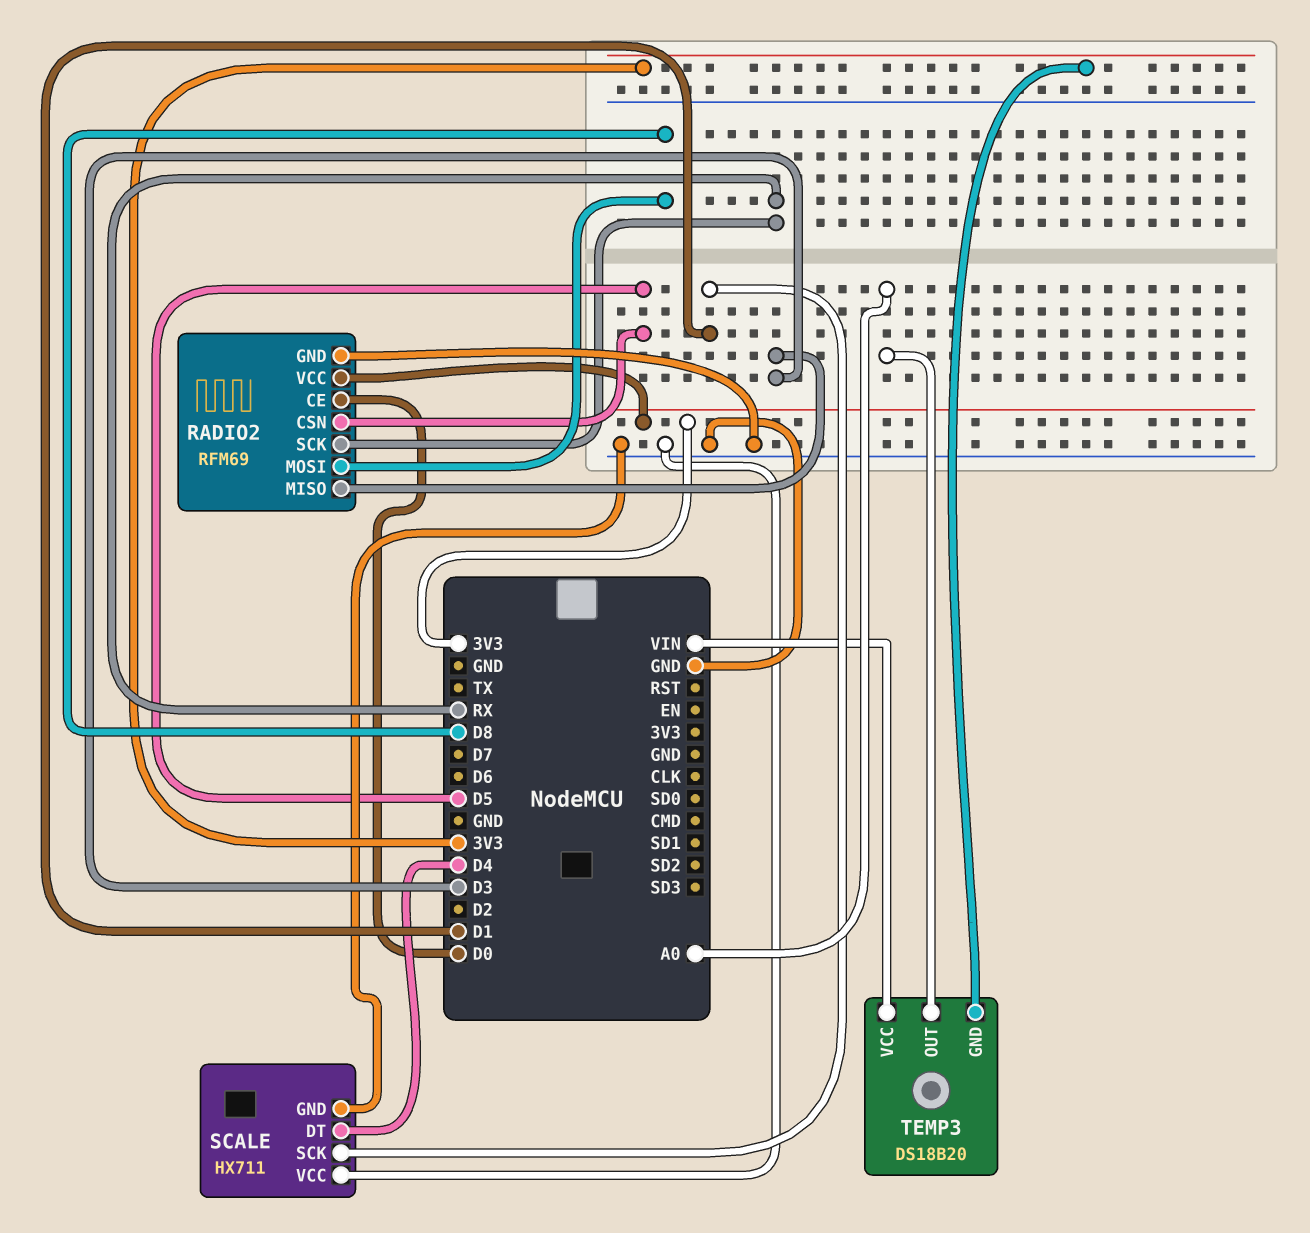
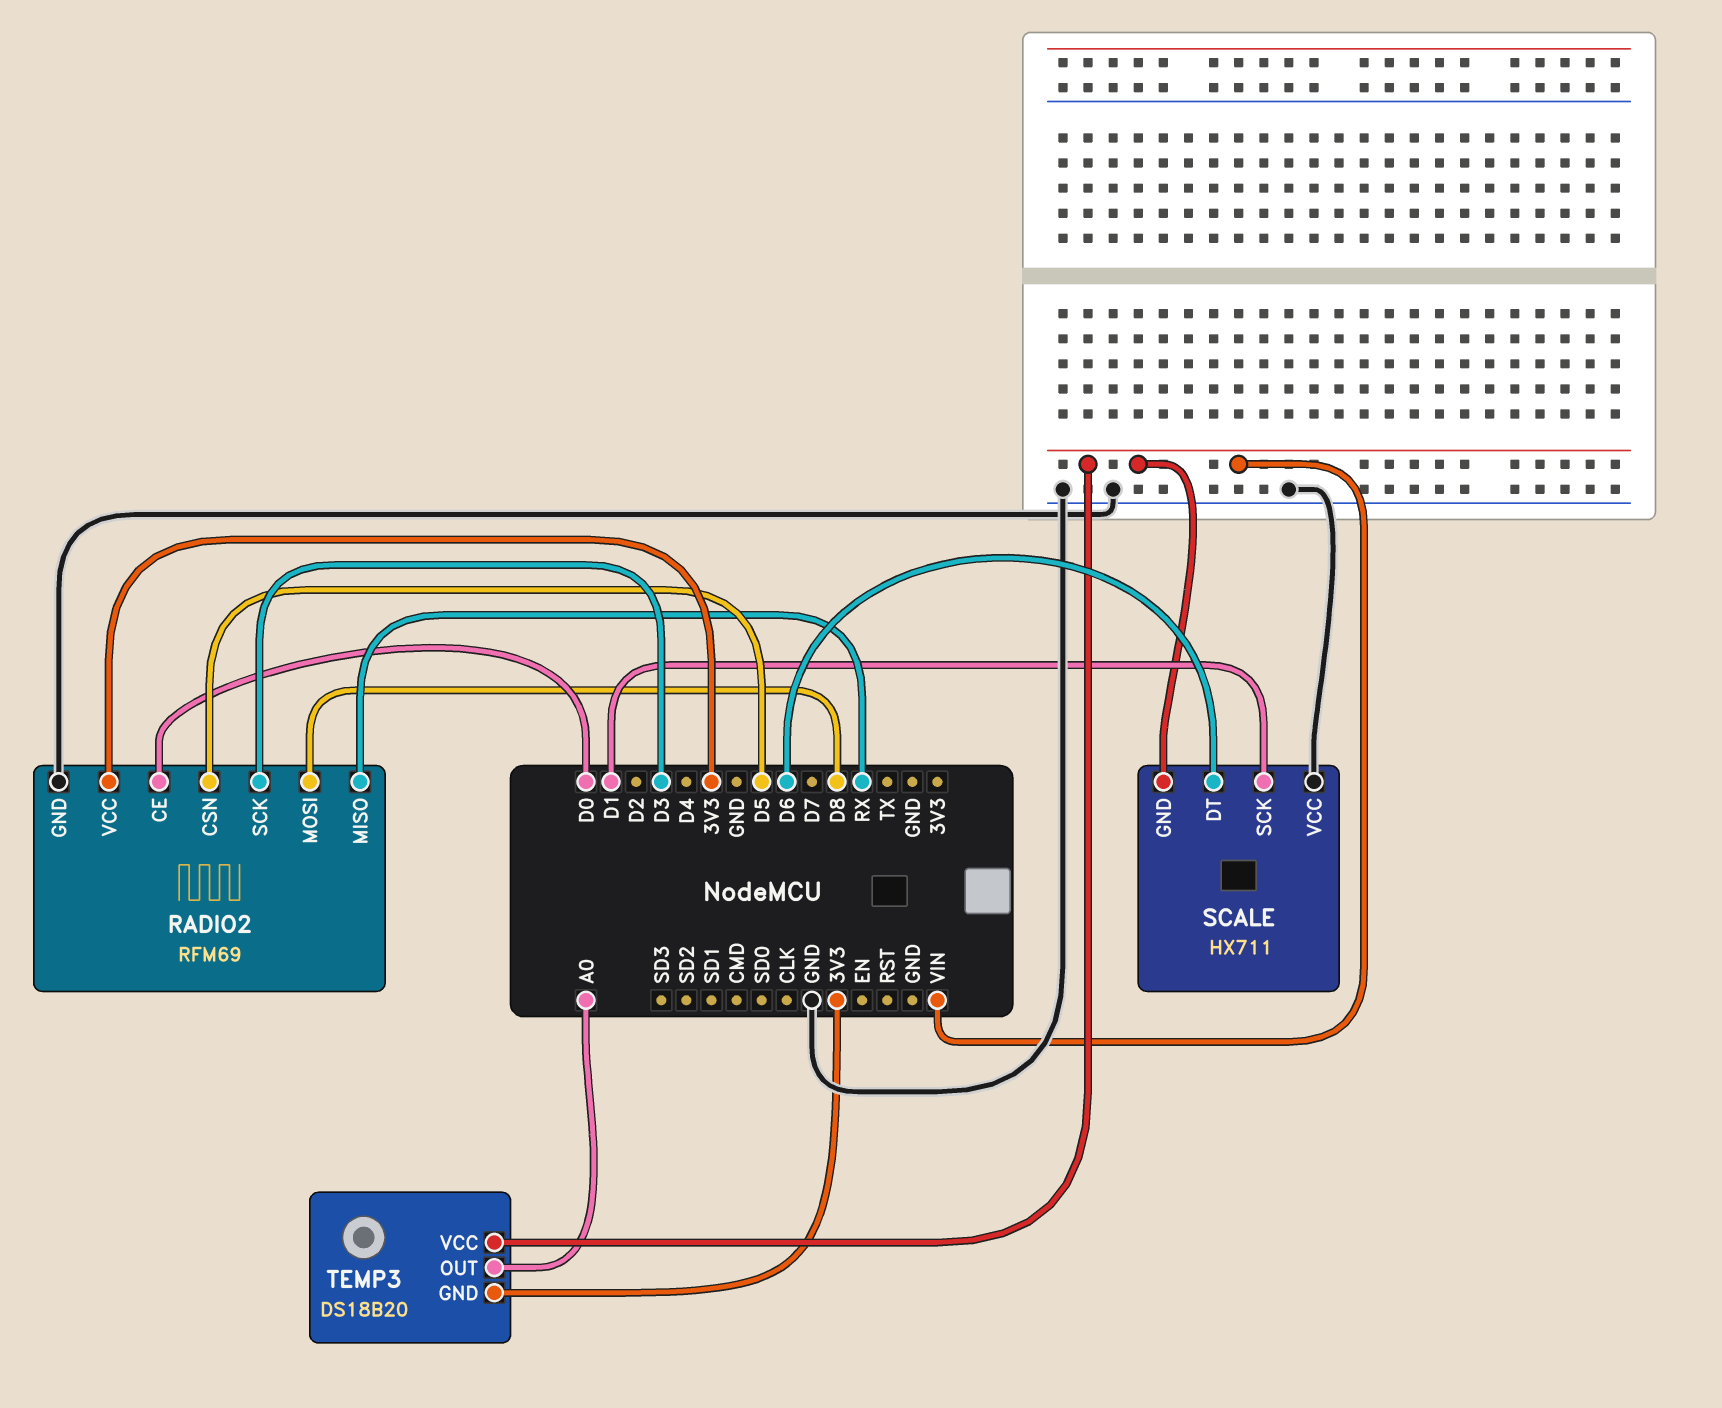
RADIO2 pin MISO: D3 -> RX
RADIO2 pin SCK: RX -> D3
SCALE pin DT: D4 -> D6
SCALE pin GND: GND -> VIN

